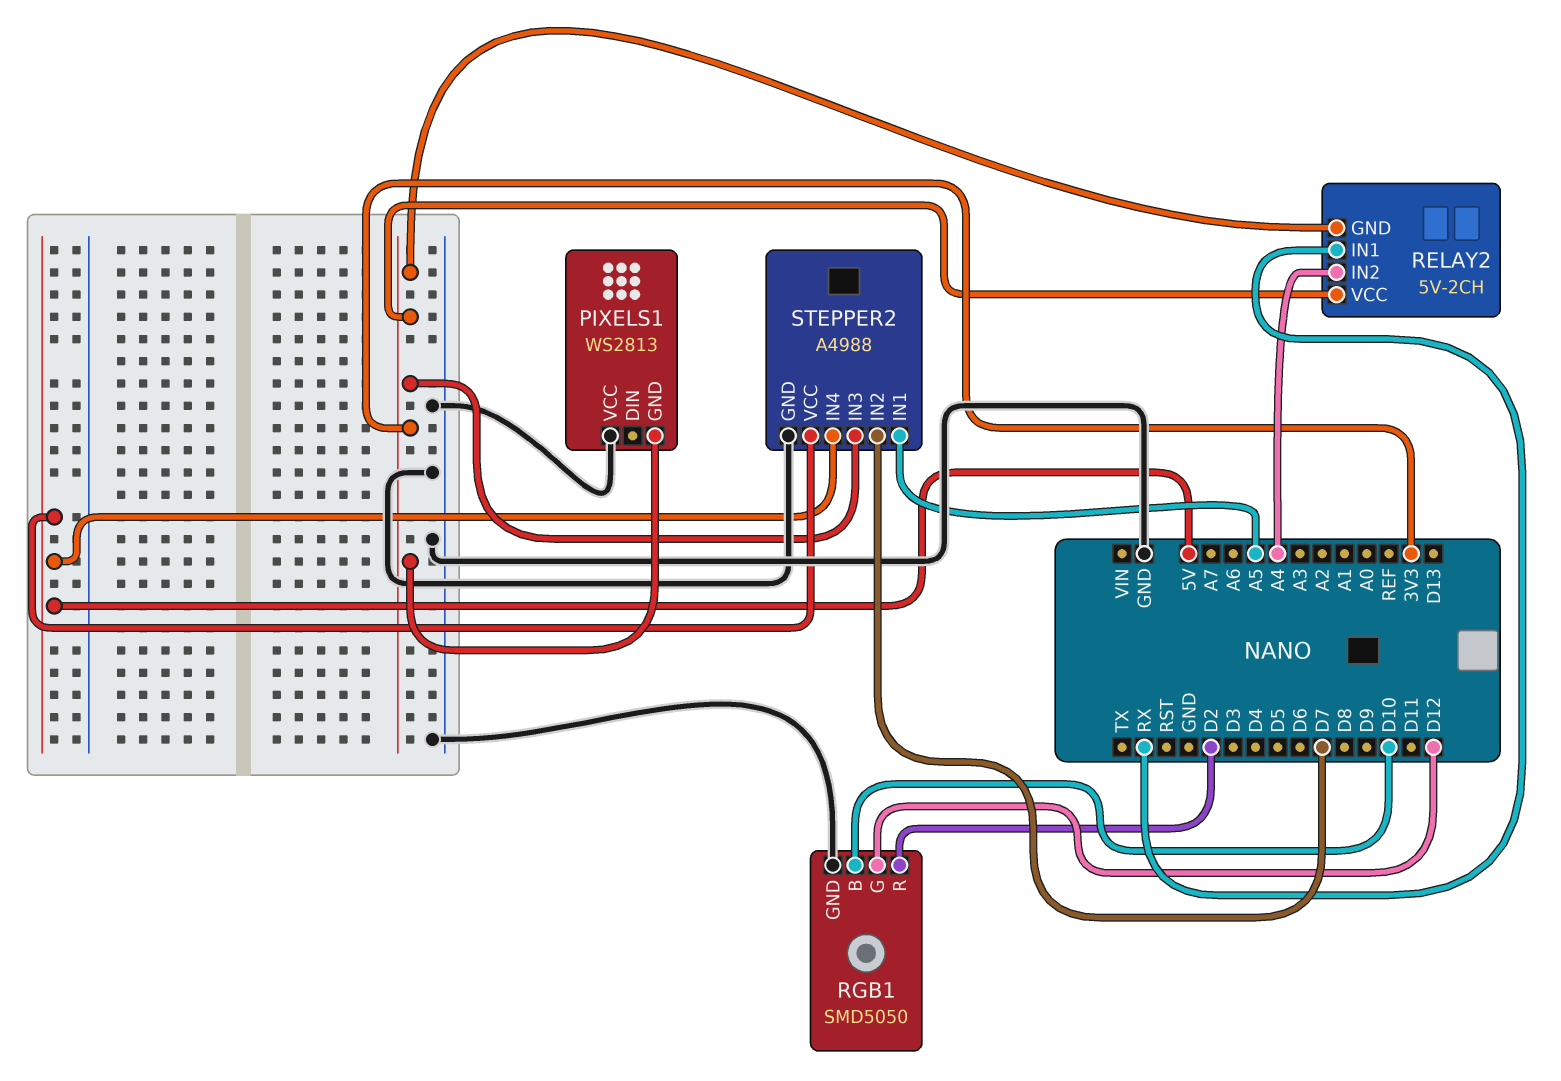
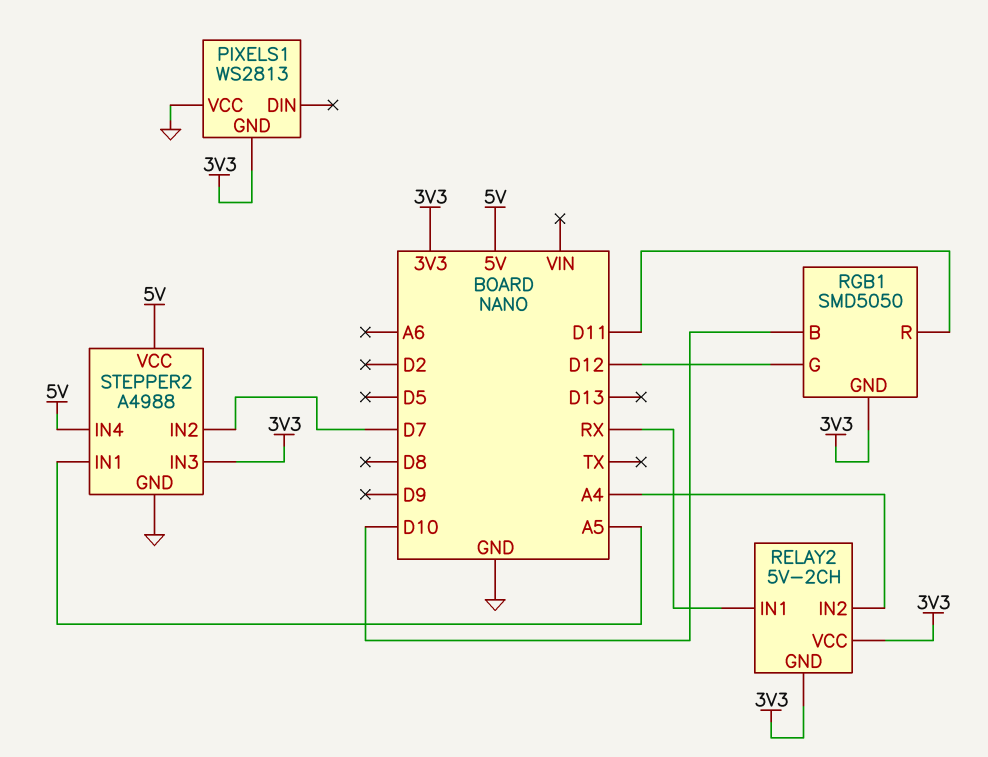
RGB1 pin GND: GND -> 3V3
RGB1 pin R: D2 -> D11

